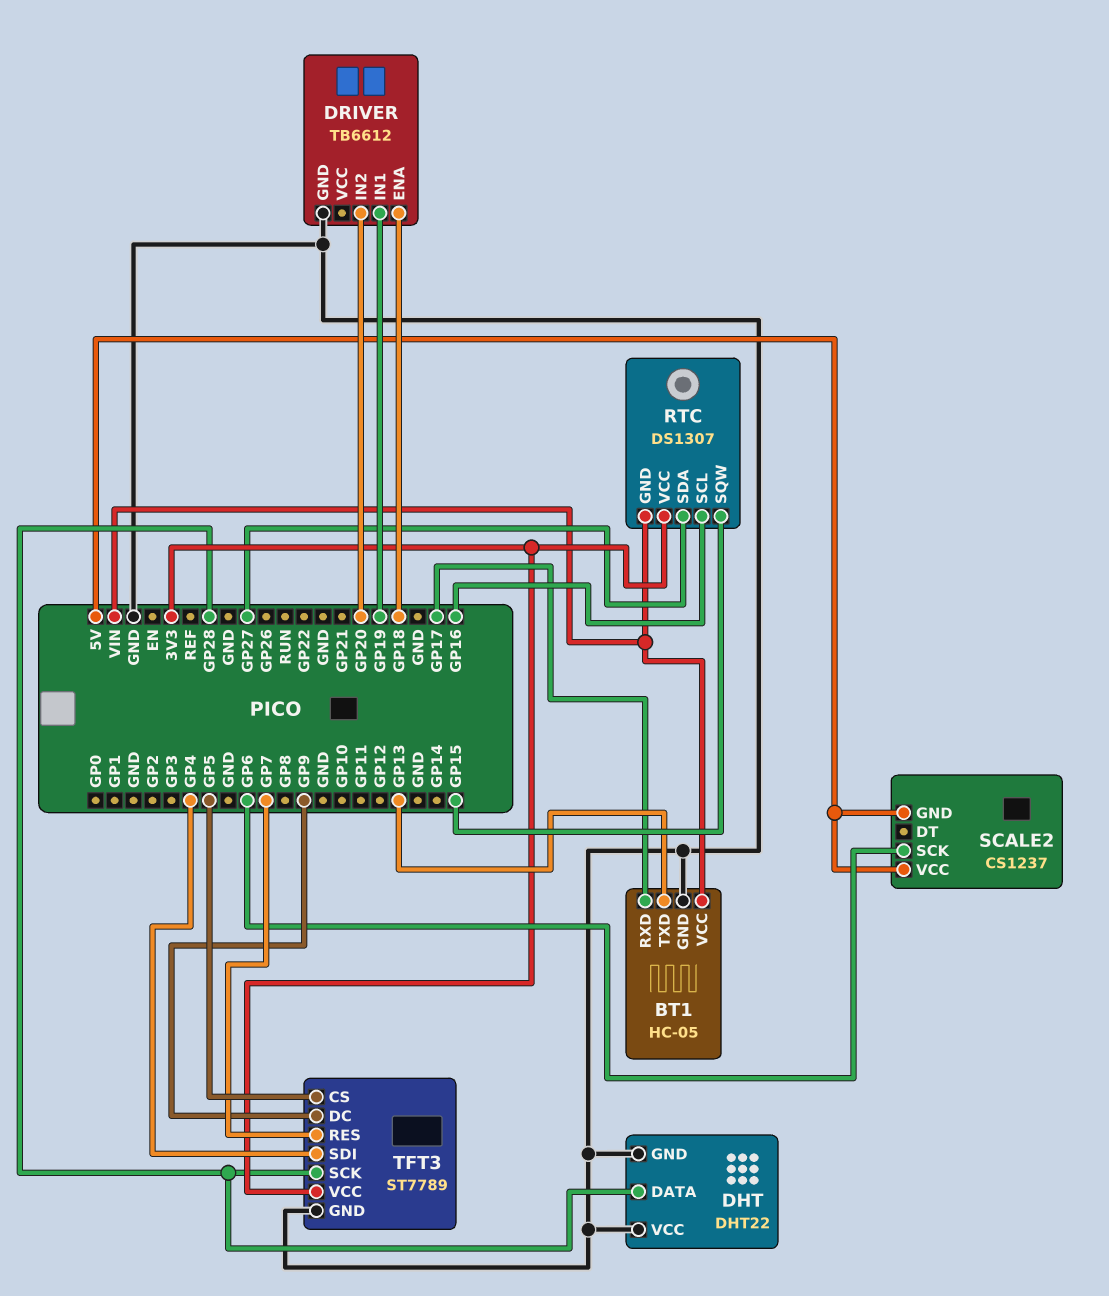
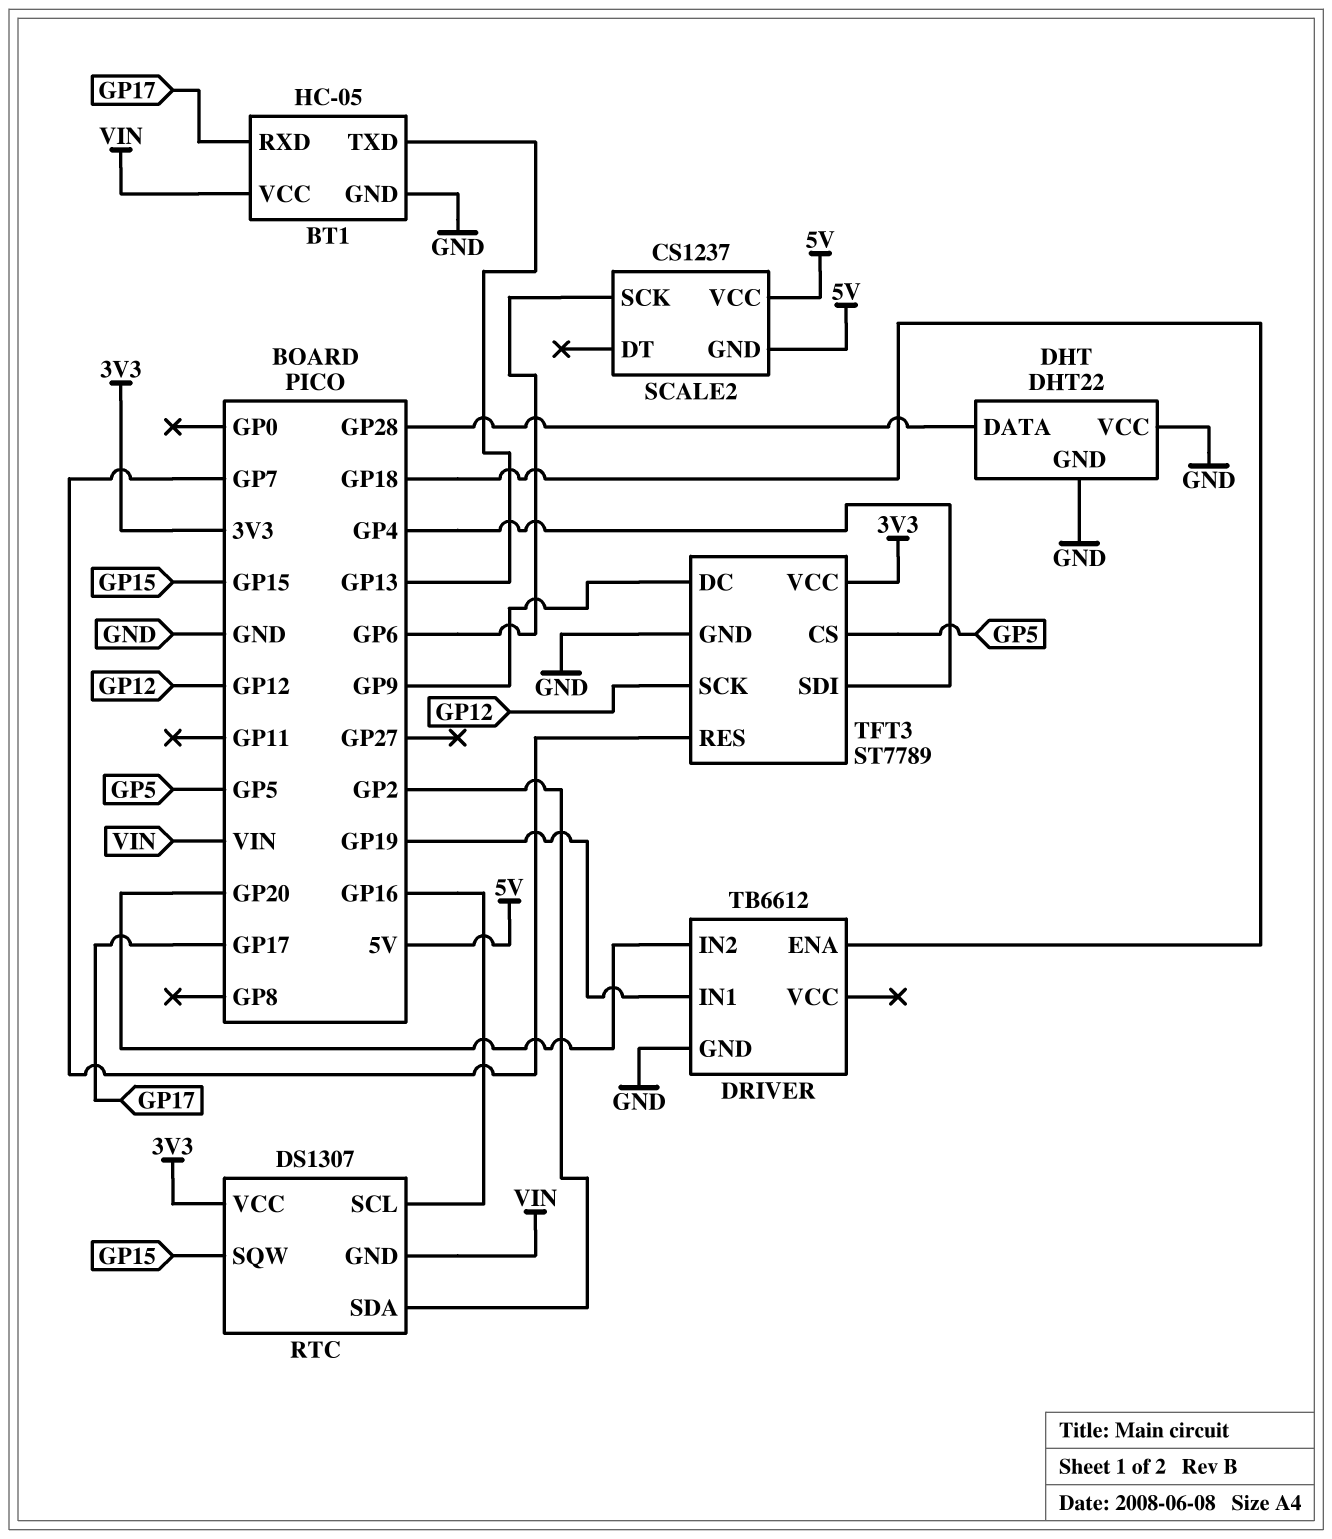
RTC pin SDA: GP27 -> GP2
TFT3 pin SCK: GP28 -> GP12

